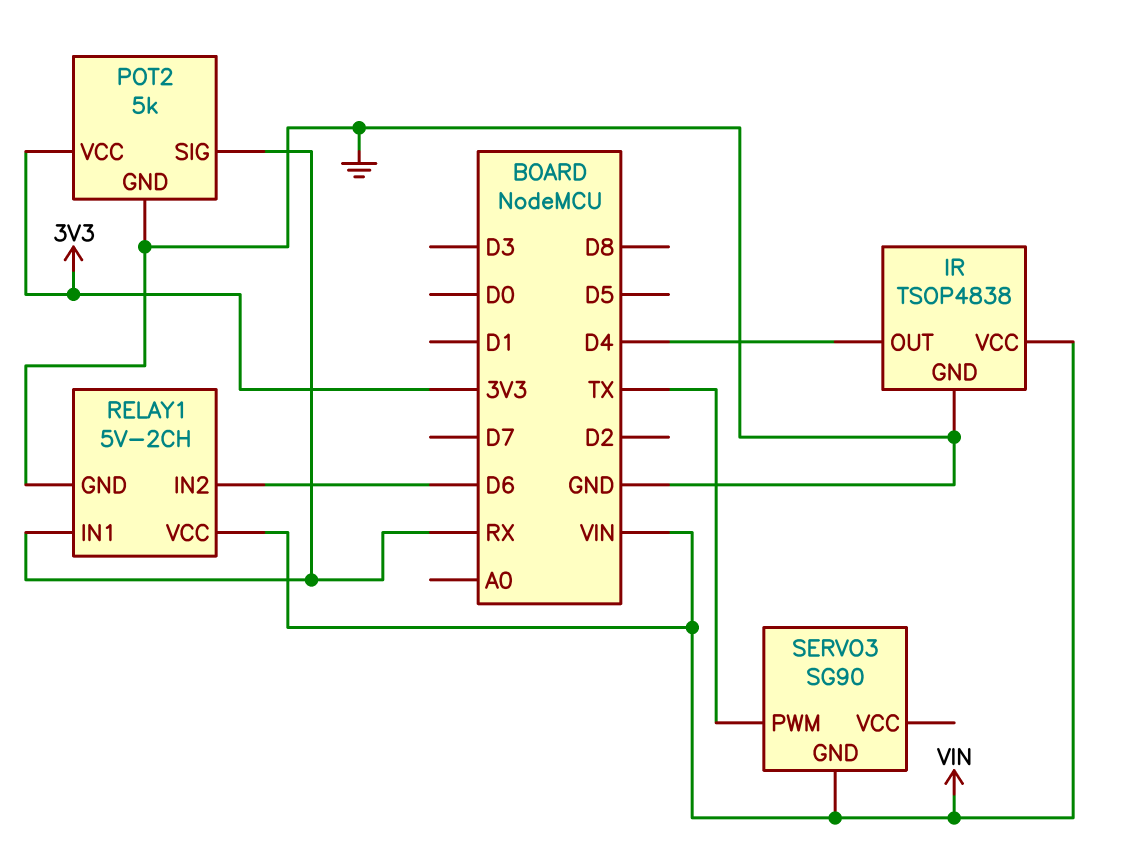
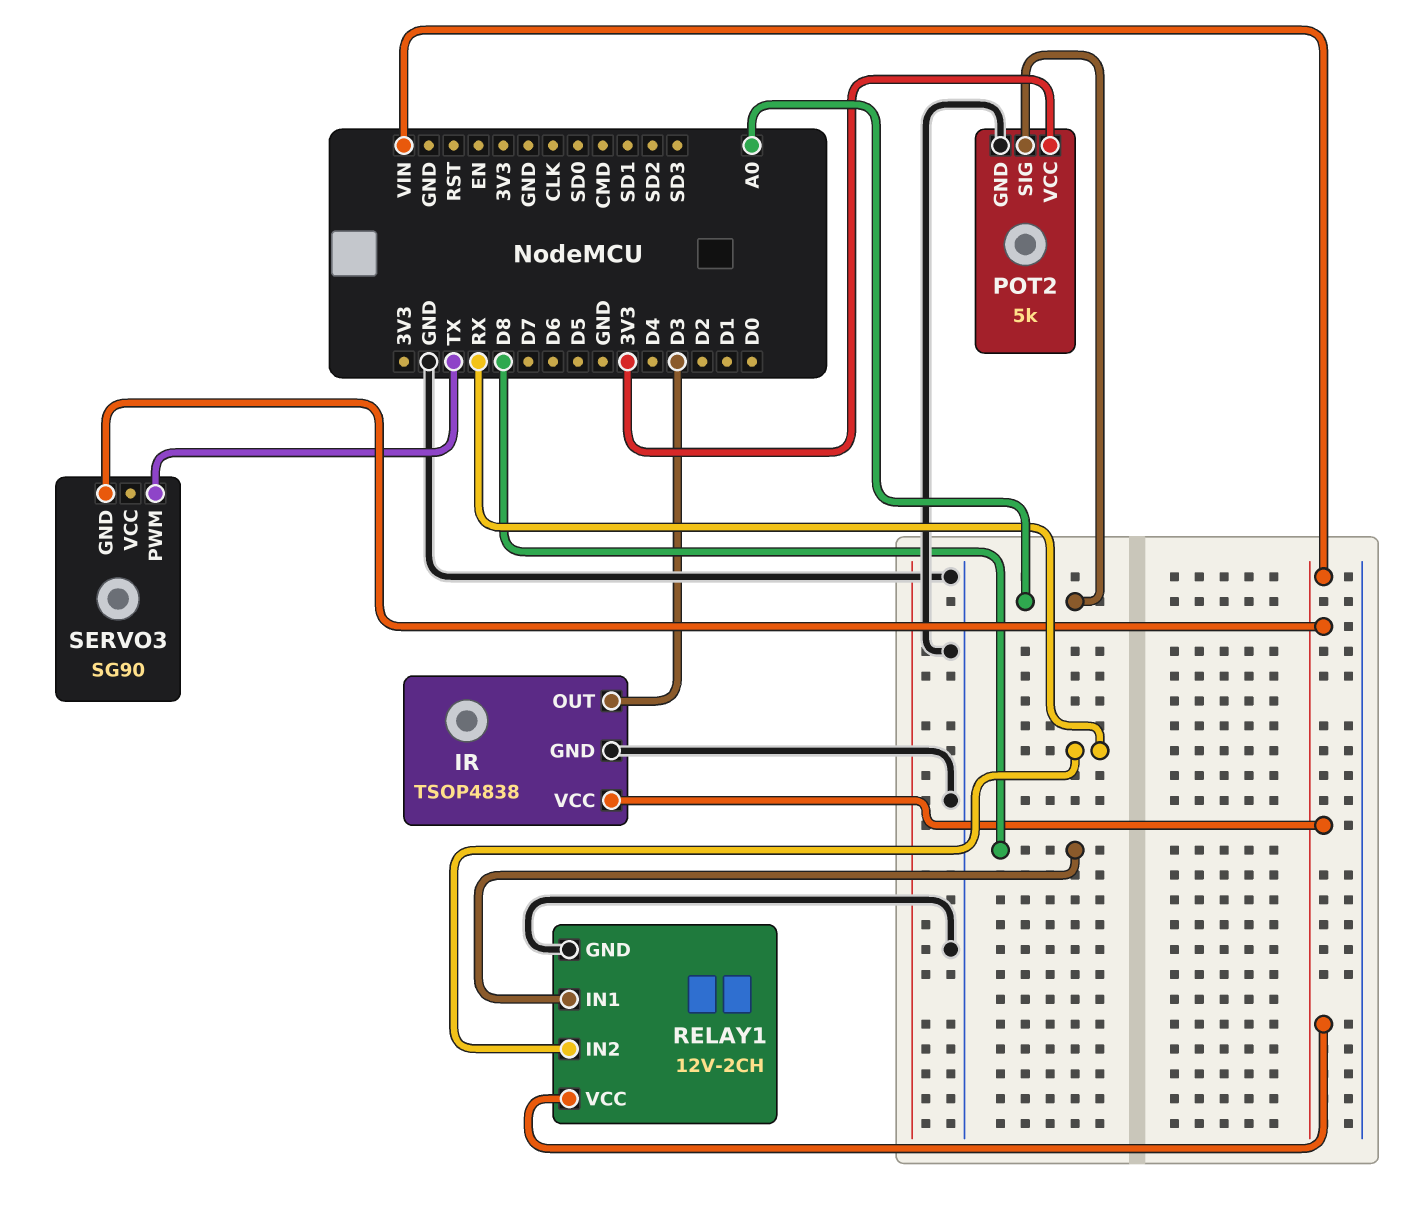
IR pin OUT: D4 -> D3
POT2 pin SIG: RX -> A0
RELAY1: 5V-2CH -> 12V-2CH
RELAY1 pin IN1: RX -> D8
RELAY1 pin IN2: D6 -> RX

